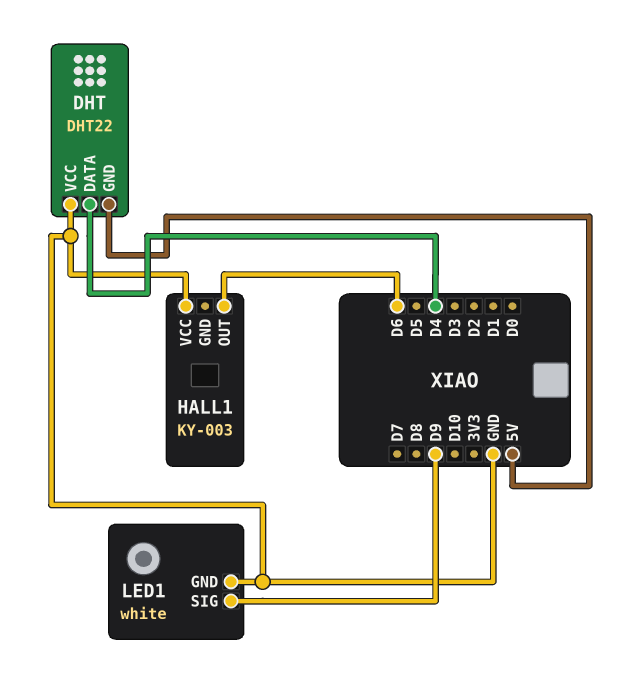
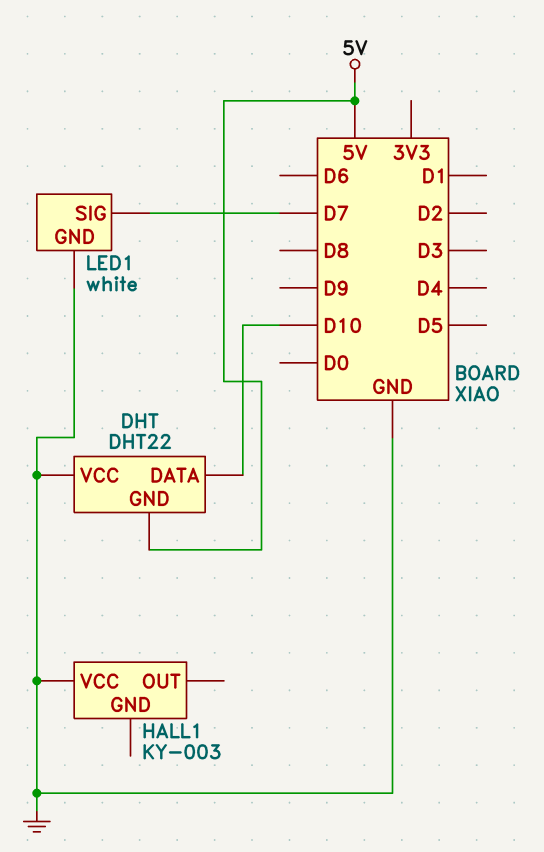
DHT pin DATA: D4 -> D10
HALL1 pin OUT: D6 -> none
LED1 pin SIG: D9 -> D7

